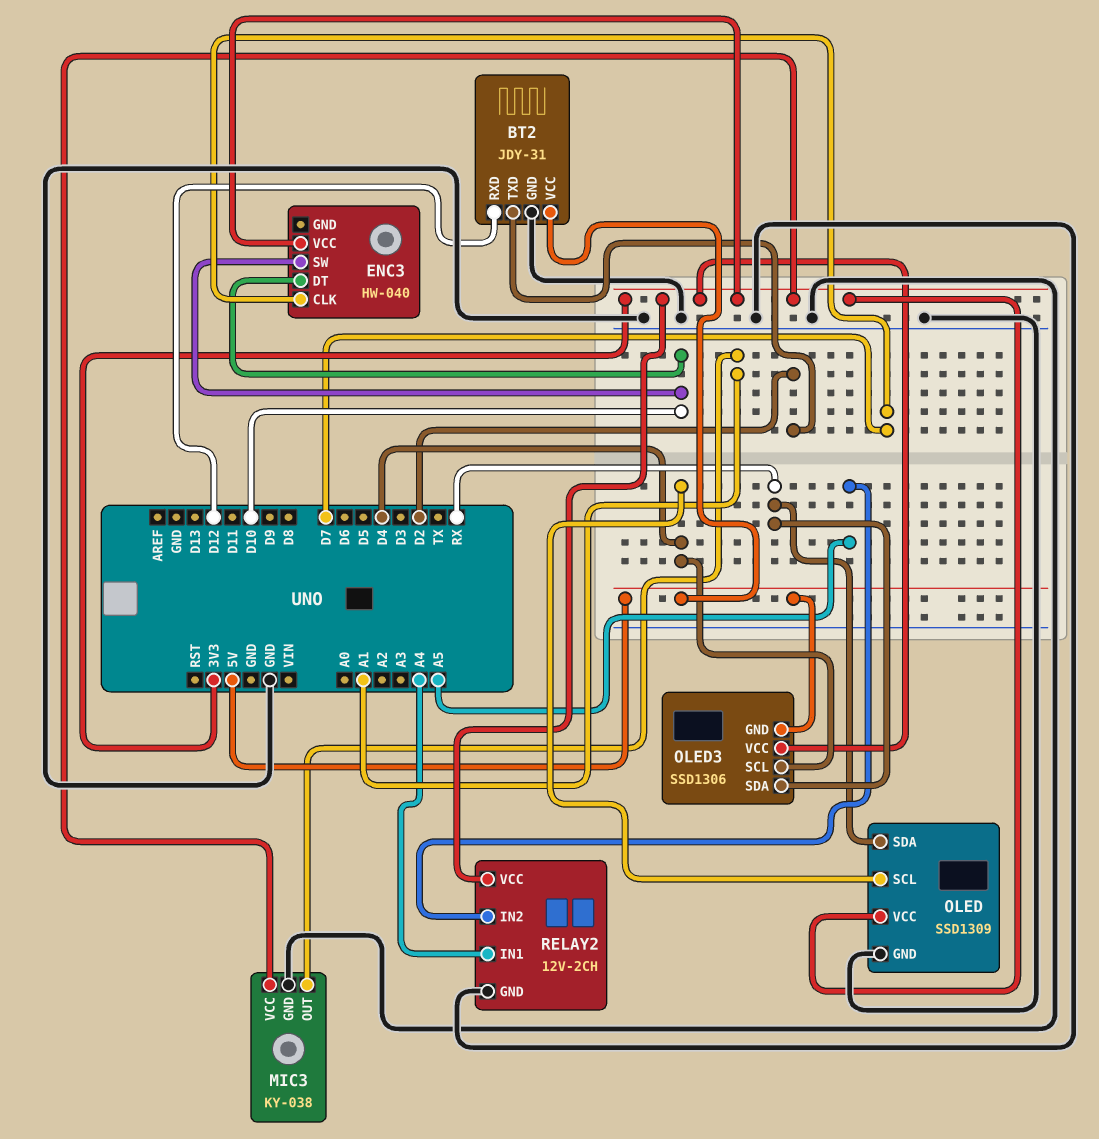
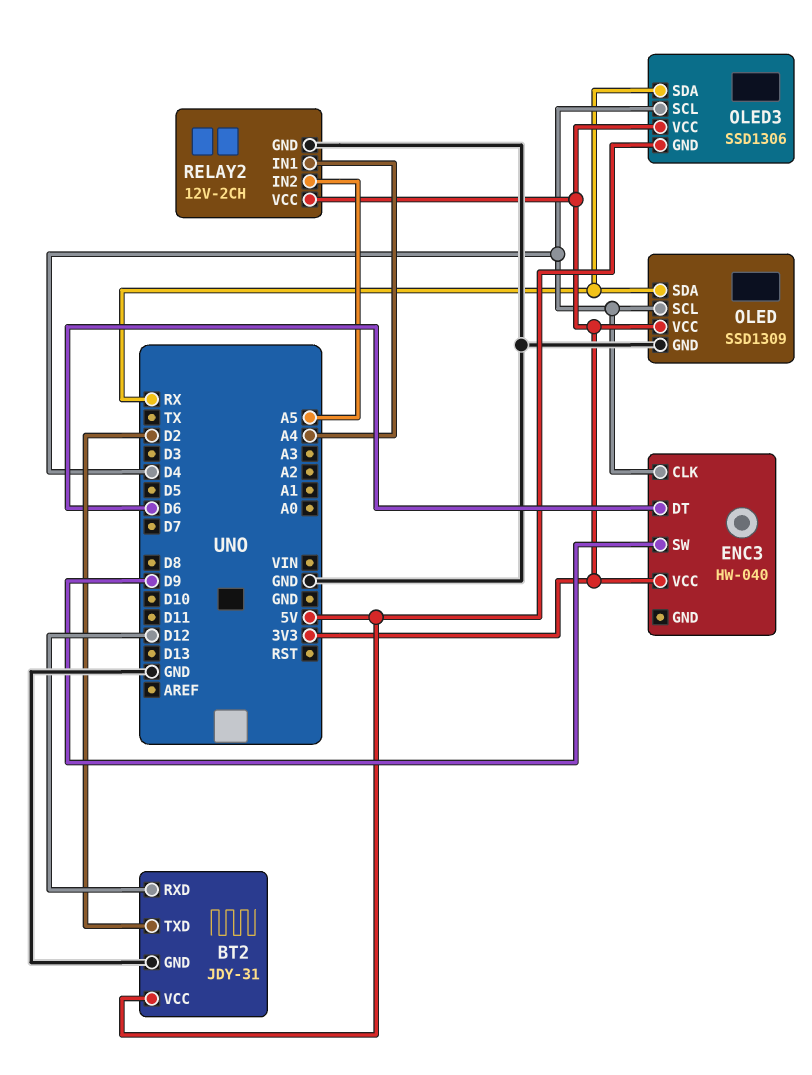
ENC3 pin CLK: D7 -> D4
ENC3 pin DT: D10 -> D6
ENC3 pin SW: D10 -> D9
MIC3: KY-038 -> none
MIC3 pin GND: GND -> none
MIC3 pin OUT: A1 -> none
MIC3 pin VCC: 3V3 -> none

